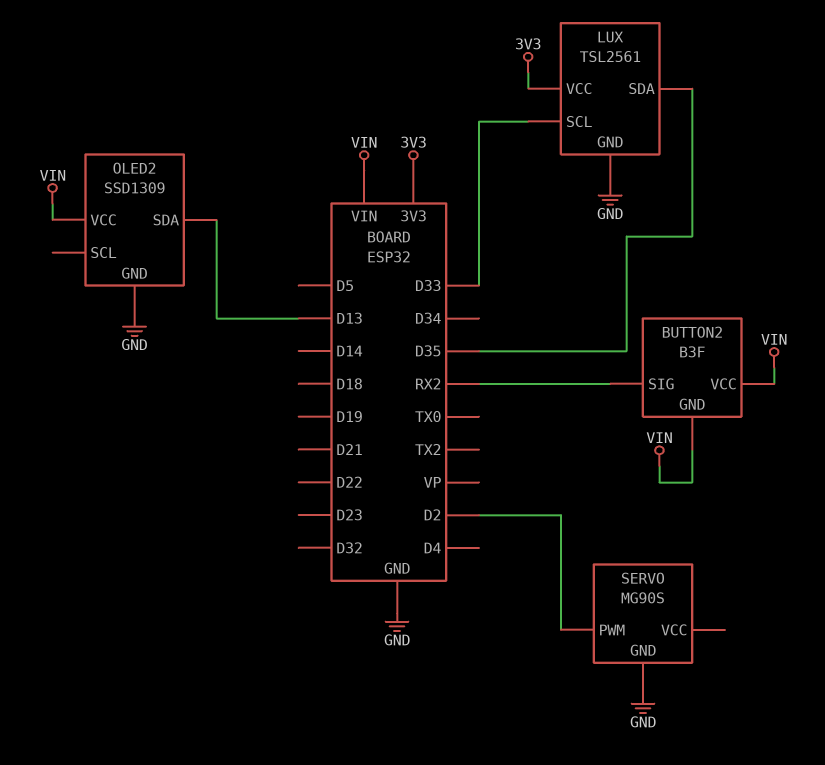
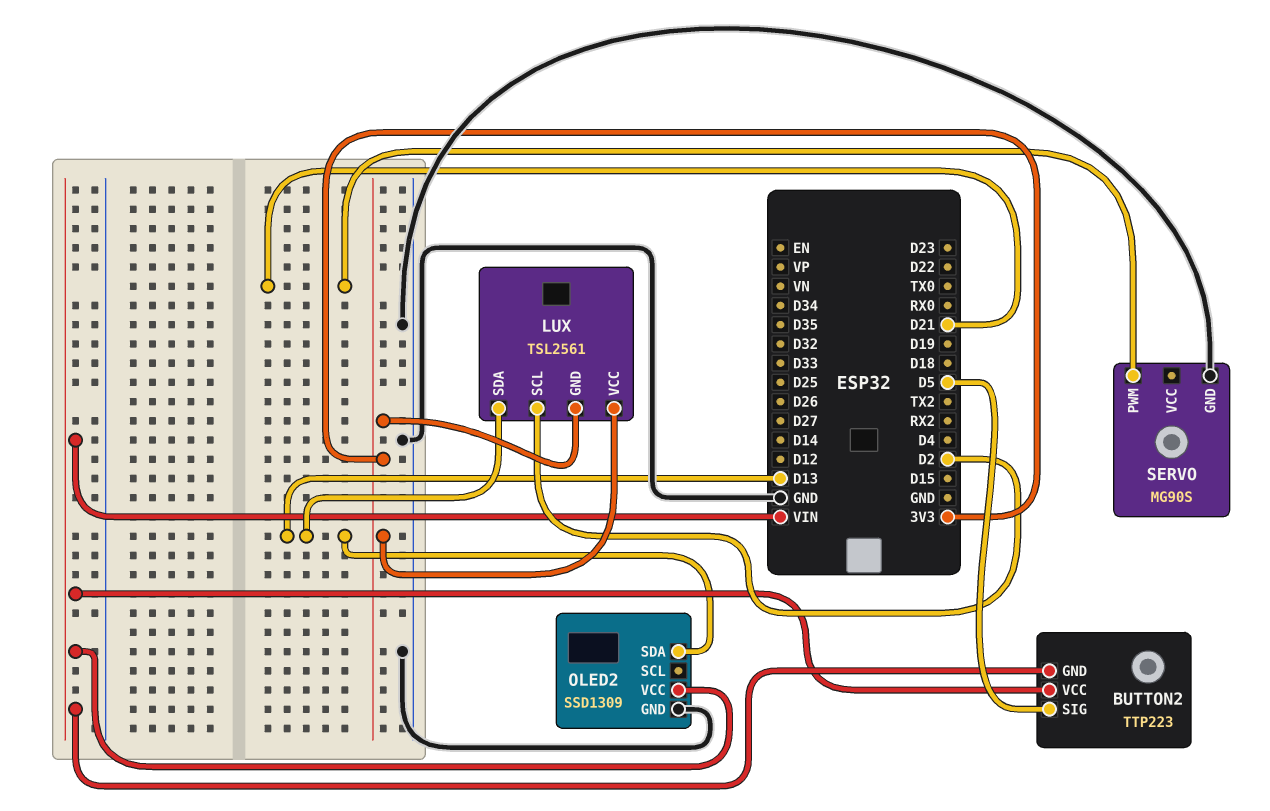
BUTTON2: B3F -> TTP223
BUTTON2 pin SIG: RX2 -> D5
LUX pin GND: GND -> 3V3
LUX pin SCL: D33 -> D2
LUX pin SDA: D35 -> D13
SERVO pin PWM: D2 -> D21

